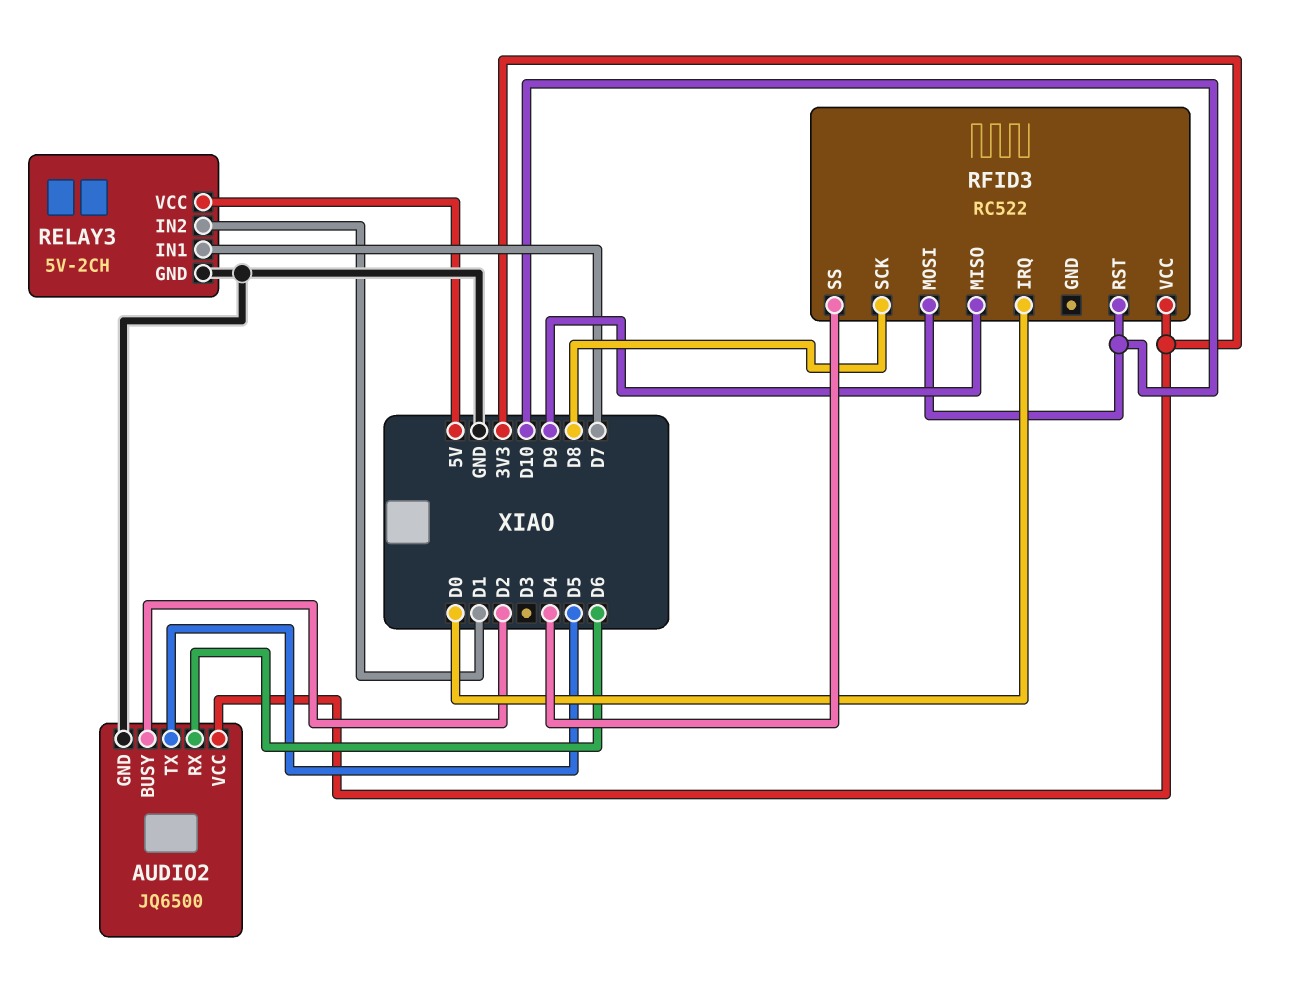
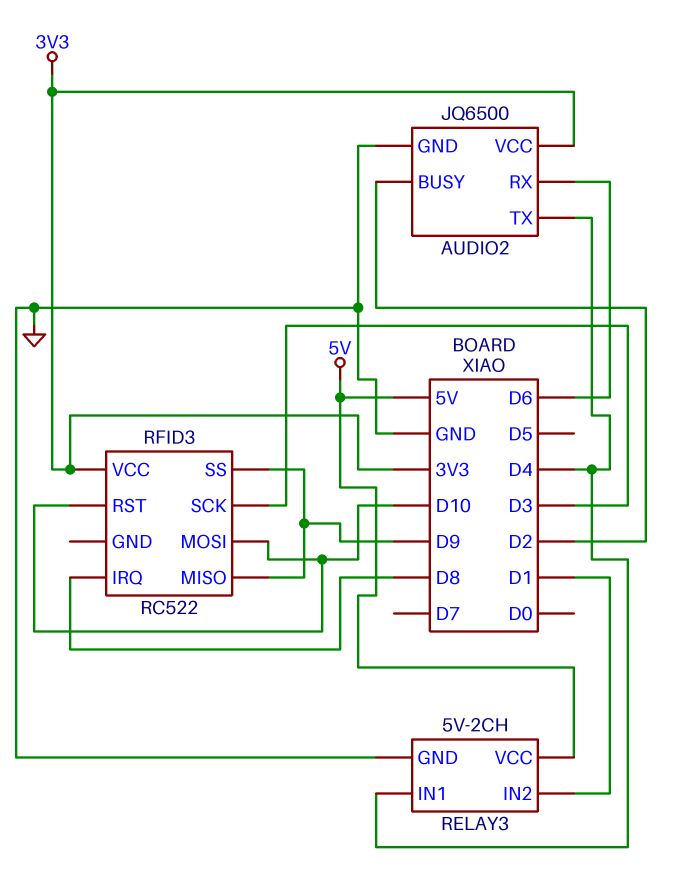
AUDIO2 pin TX: D5 -> D4
RELAY3 pin IN1: D7 -> D4
RFID3 pin IRQ: D0 -> D8
RFID3 pin SCK: D8 -> D3
RFID3 pin SS: D4 -> D9

